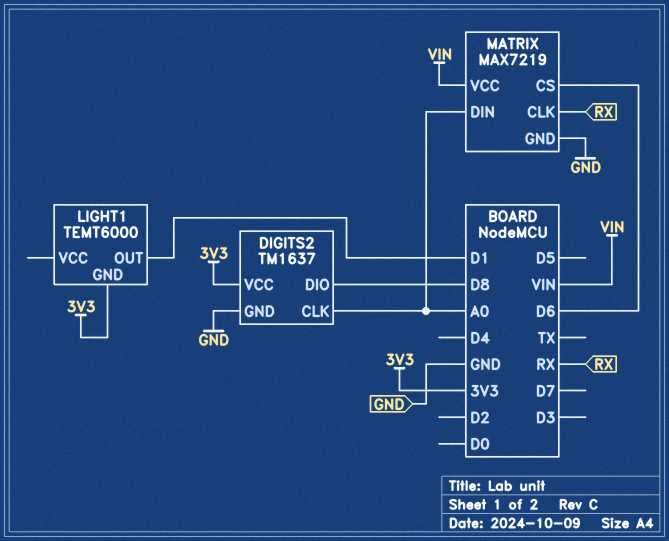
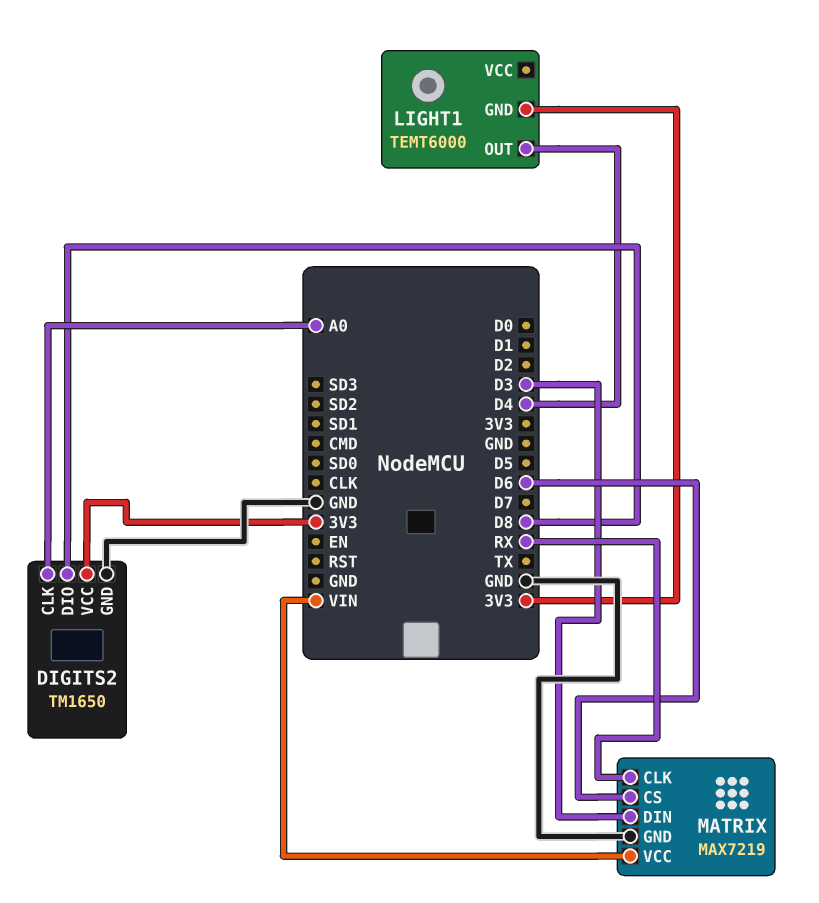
DIGITS2: TM1637 -> TM1650
LIGHT1 pin OUT: D1 -> D4
MATRIX pin DIN: A0 -> D3

